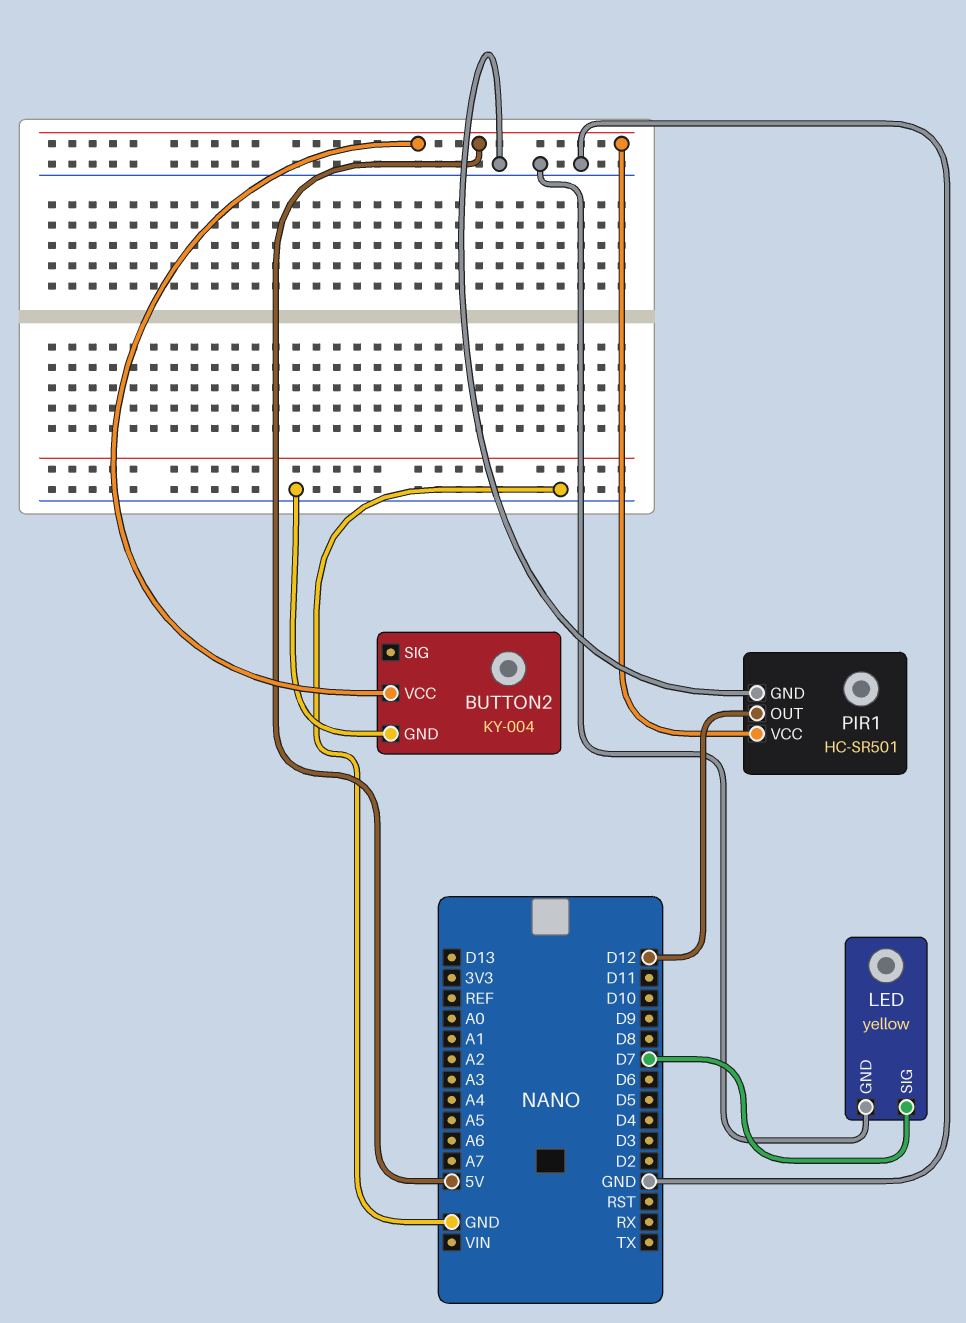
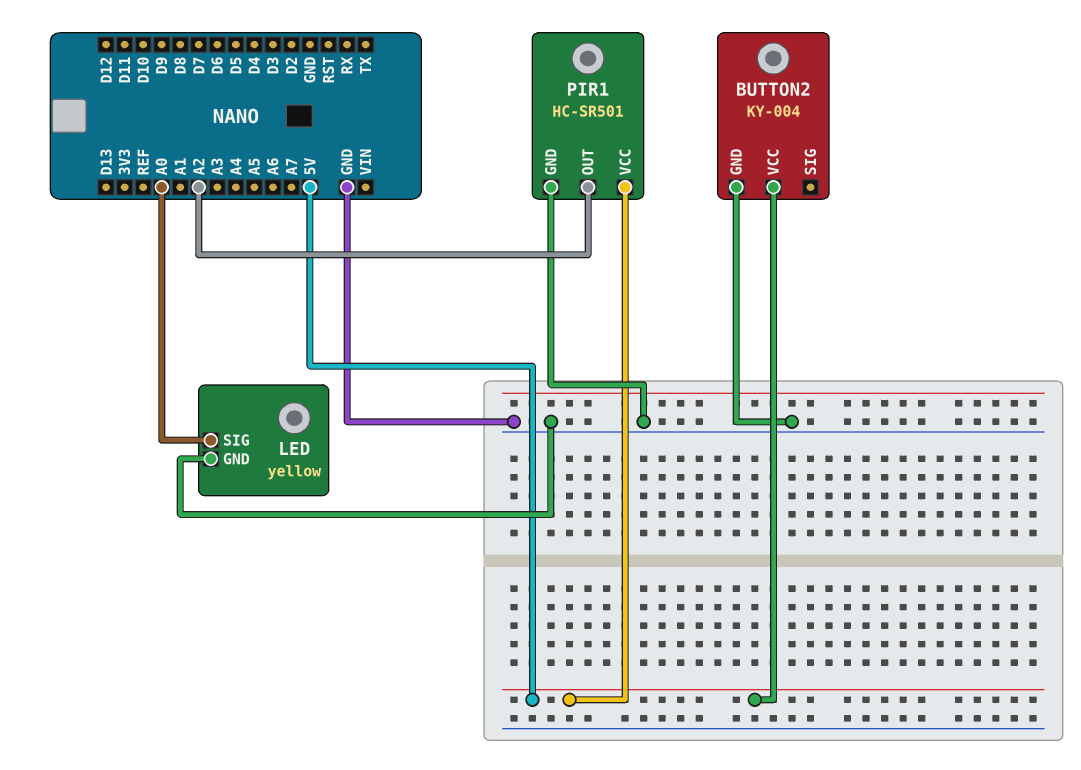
LED pin SIG: D7 -> A0
PIR1 pin OUT: D12 -> A2

